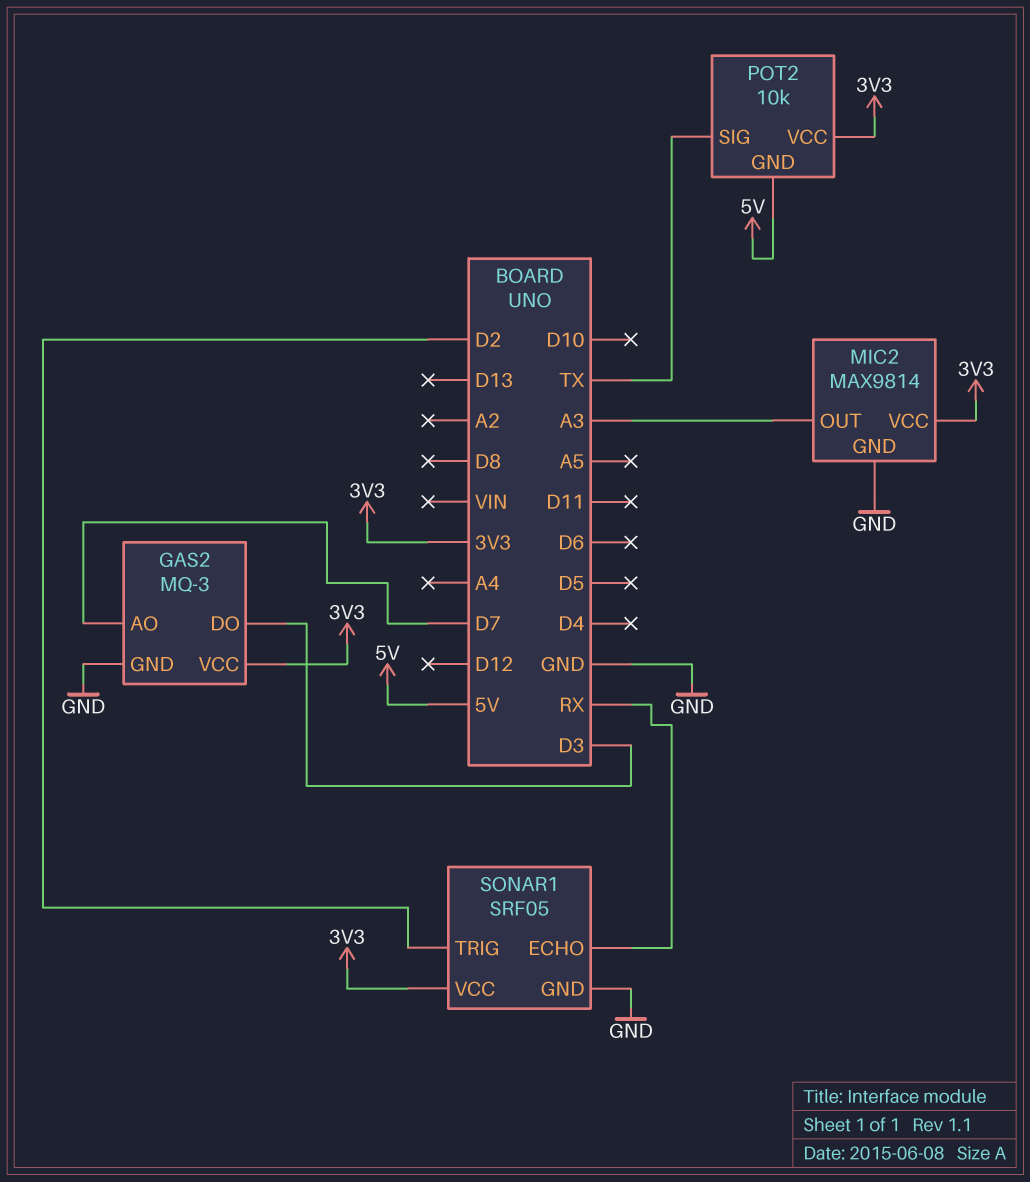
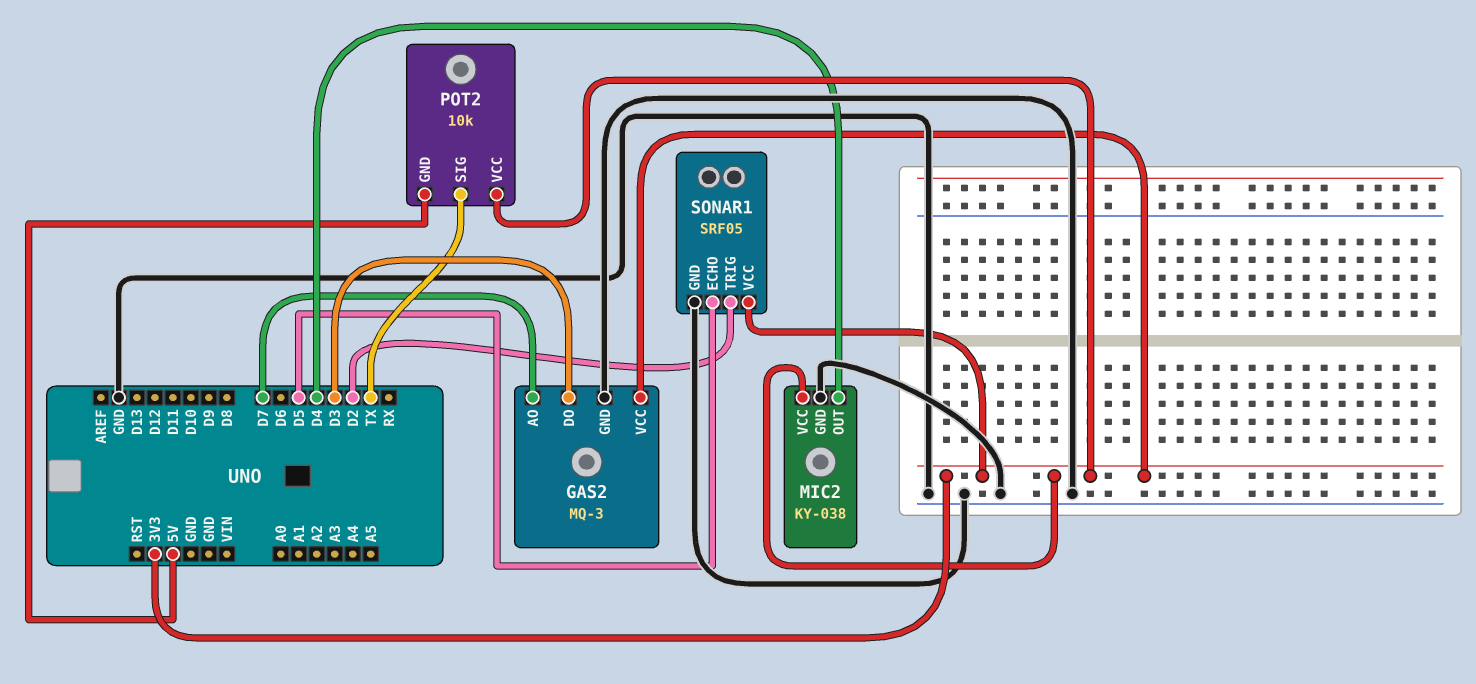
MIC2: MAX9814 -> KY-038
MIC2 pin OUT: A3 -> D4
SONAR1 pin ECHO: RX -> D5

